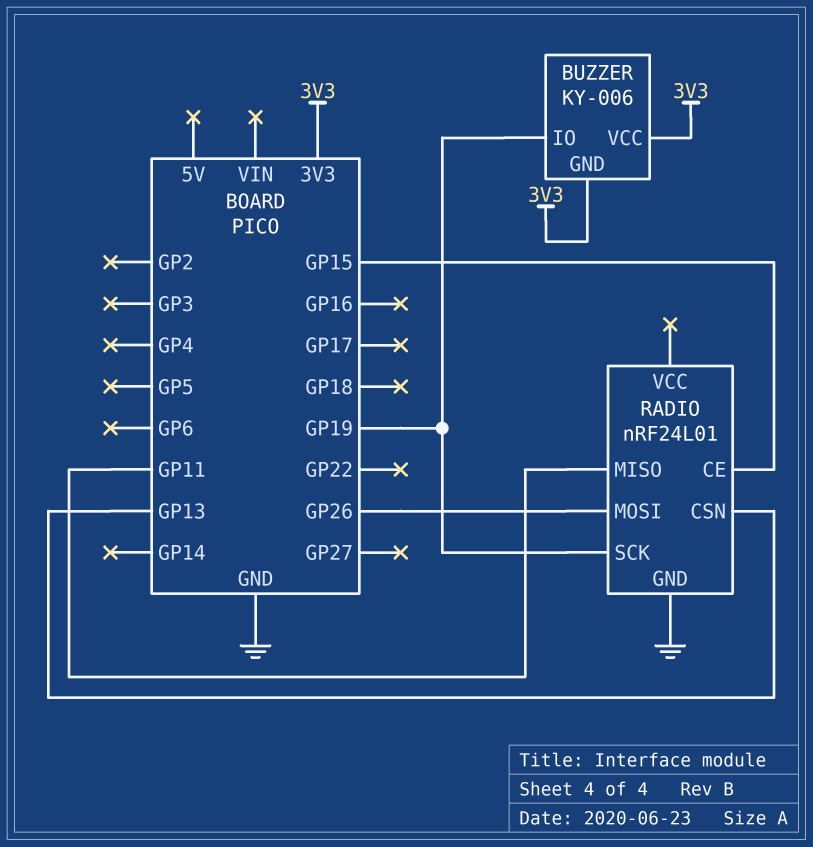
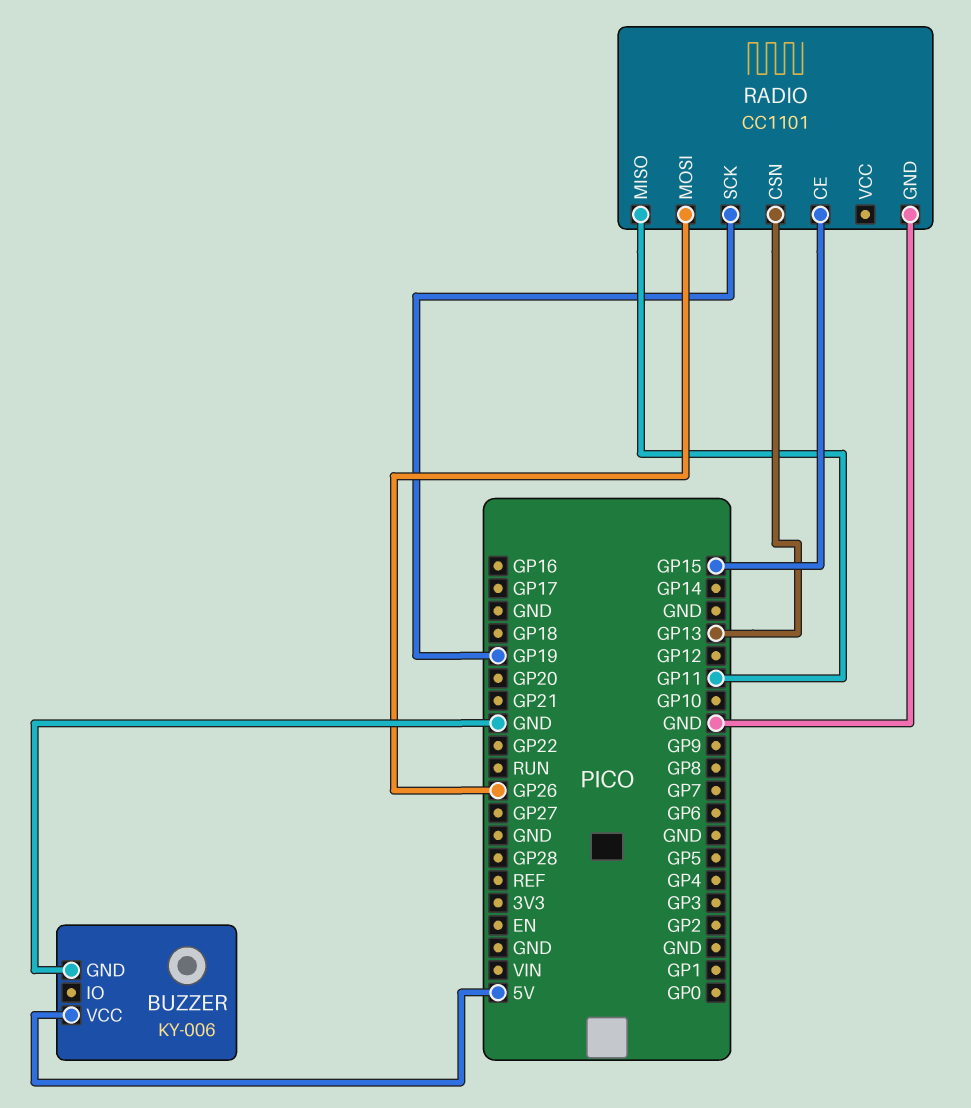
BUZZER pin GND: 3V3 -> GND
BUZZER pin IO: GP19 -> none
BUZZER pin VCC: 3V3 -> 5V
RADIO: nRF24L01 -> CC1101

